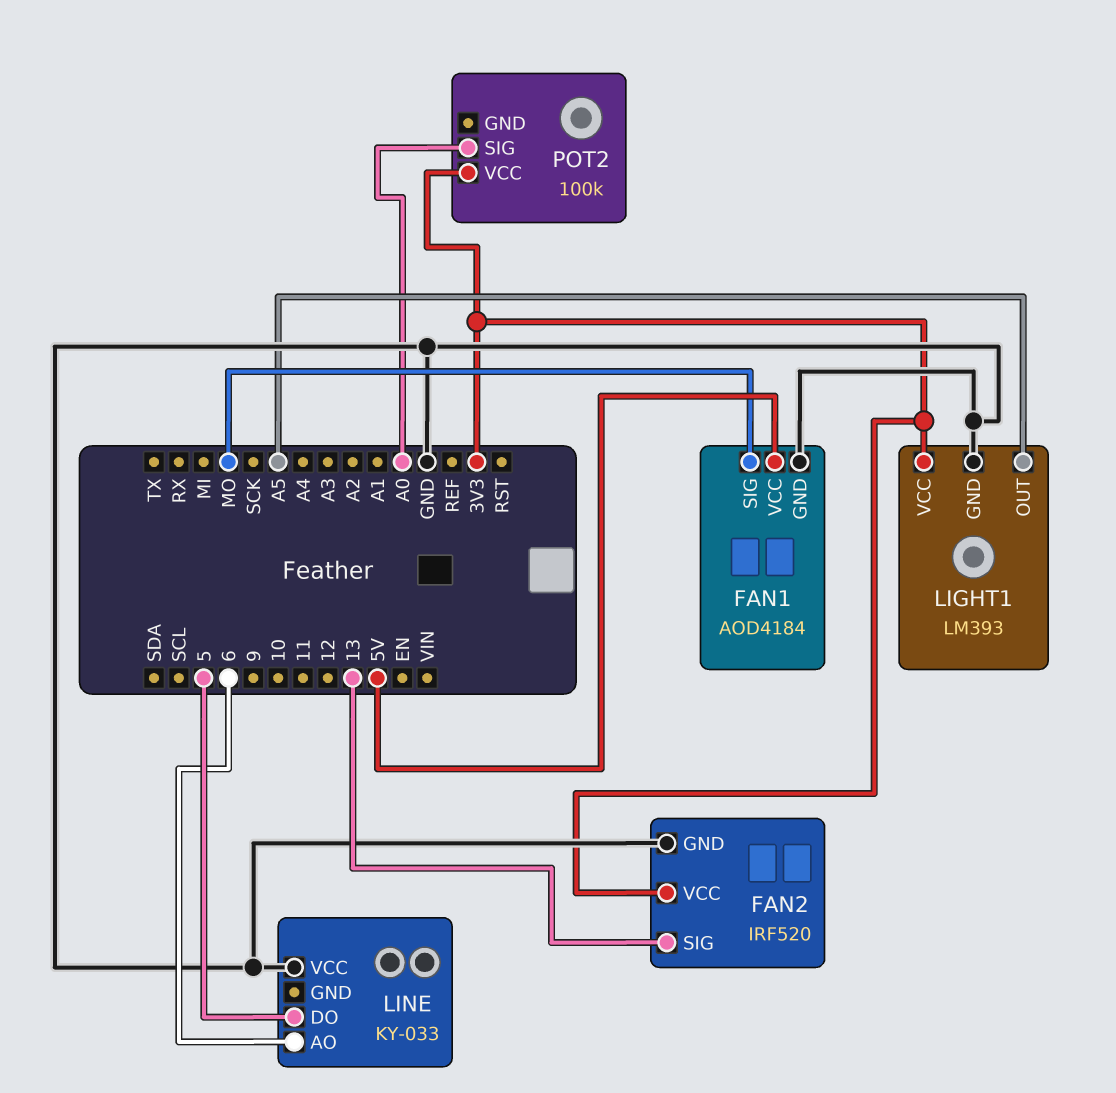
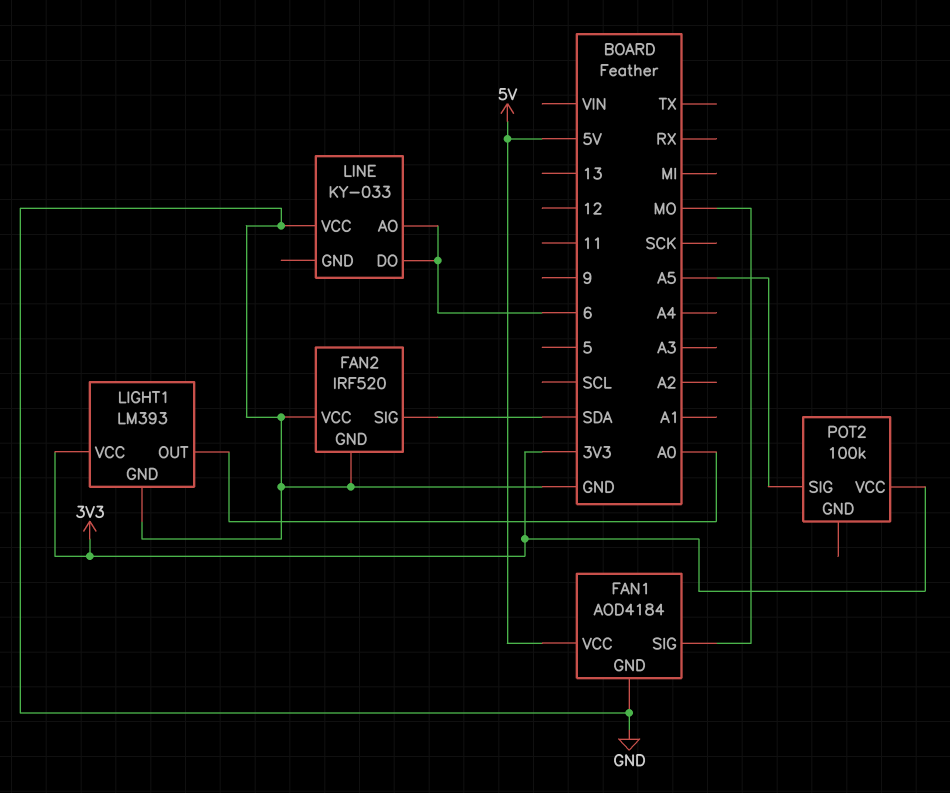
FAN2 pin SIG: 13 -> SDA
FAN2 pin VCC: 3V3 -> GND
LIGHT1 pin OUT: A5 -> A0
LINE pin DO: 5 -> 6
POT2 pin SIG: A0 -> A5

